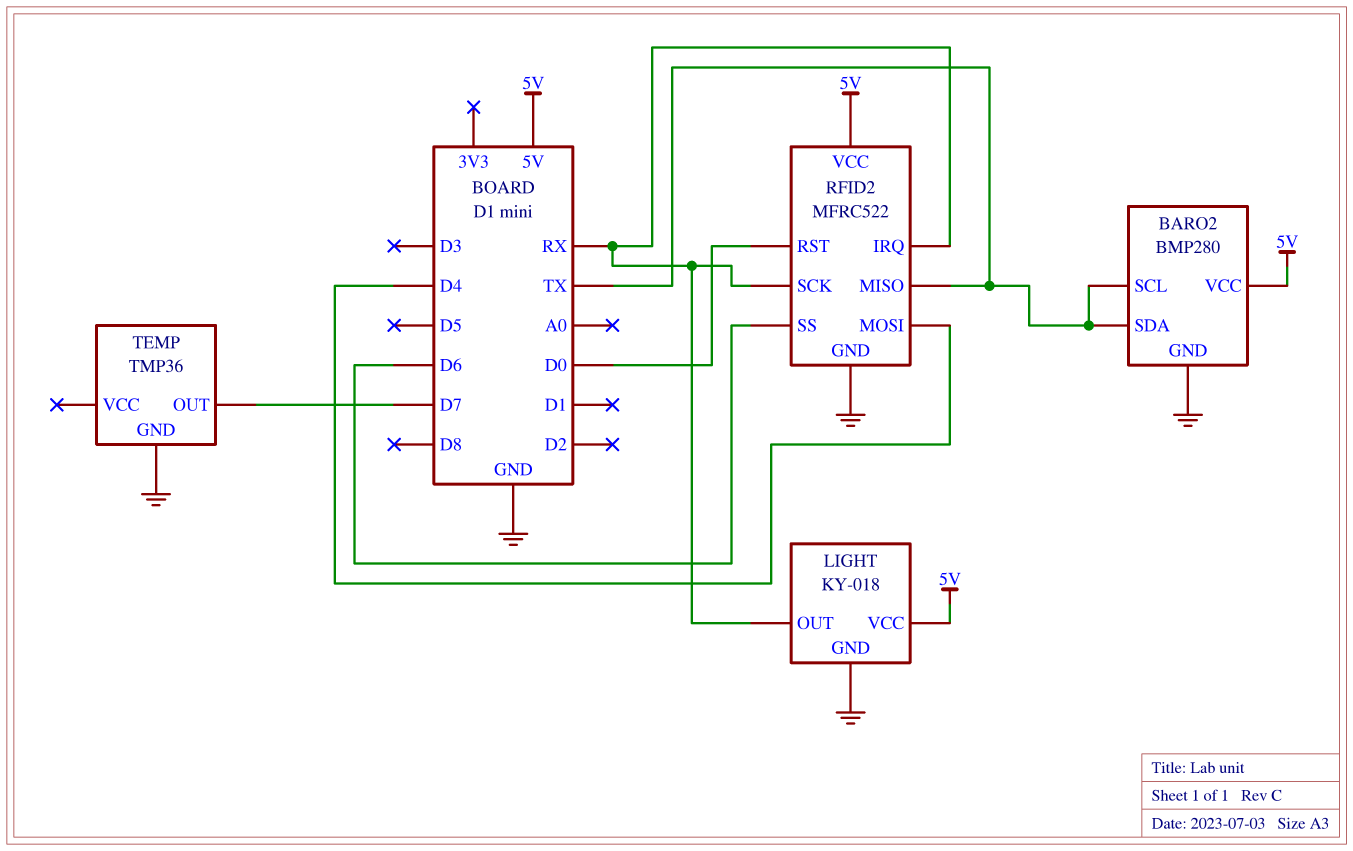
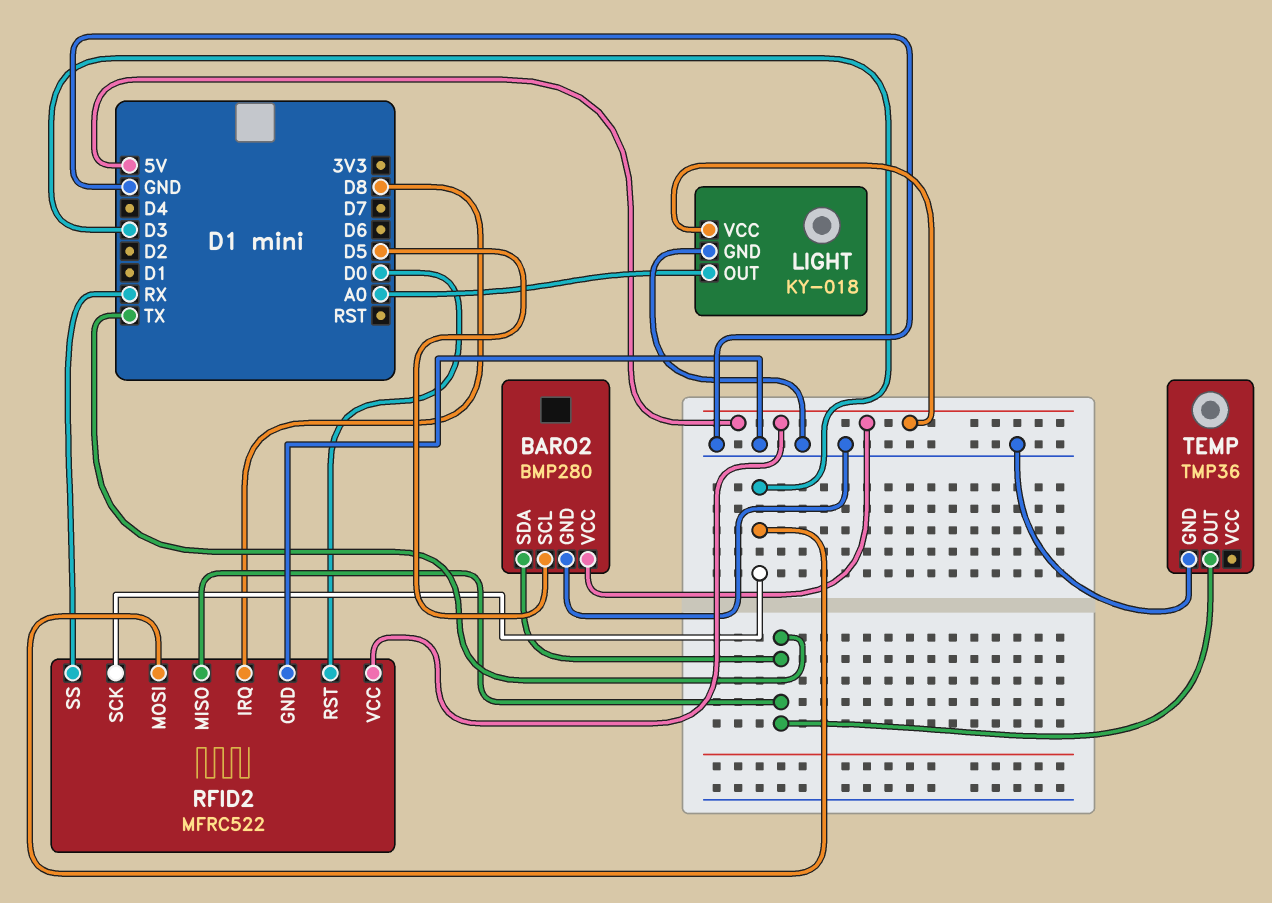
BARO2 pin SCL: TX -> D5
LIGHT pin OUT: RX -> A0
RFID2 pin IRQ: RX -> D8
RFID2 pin MOSI: D4 -> D3
RFID2 pin SCK: RX -> D3
RFID2 pin SS: D6 -> RX
TEMP pin OUT: D7 -> TX

